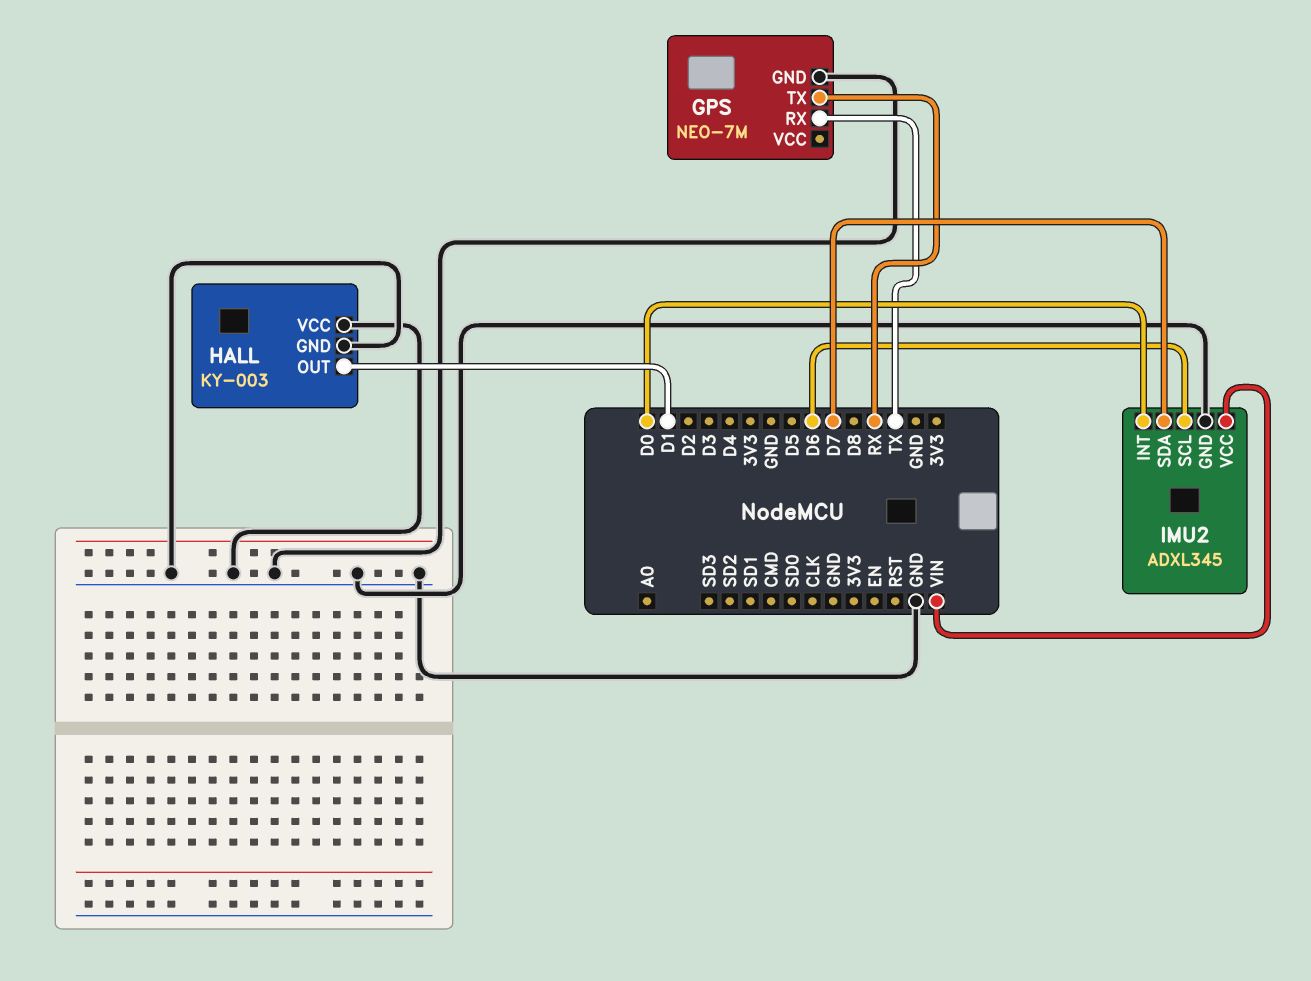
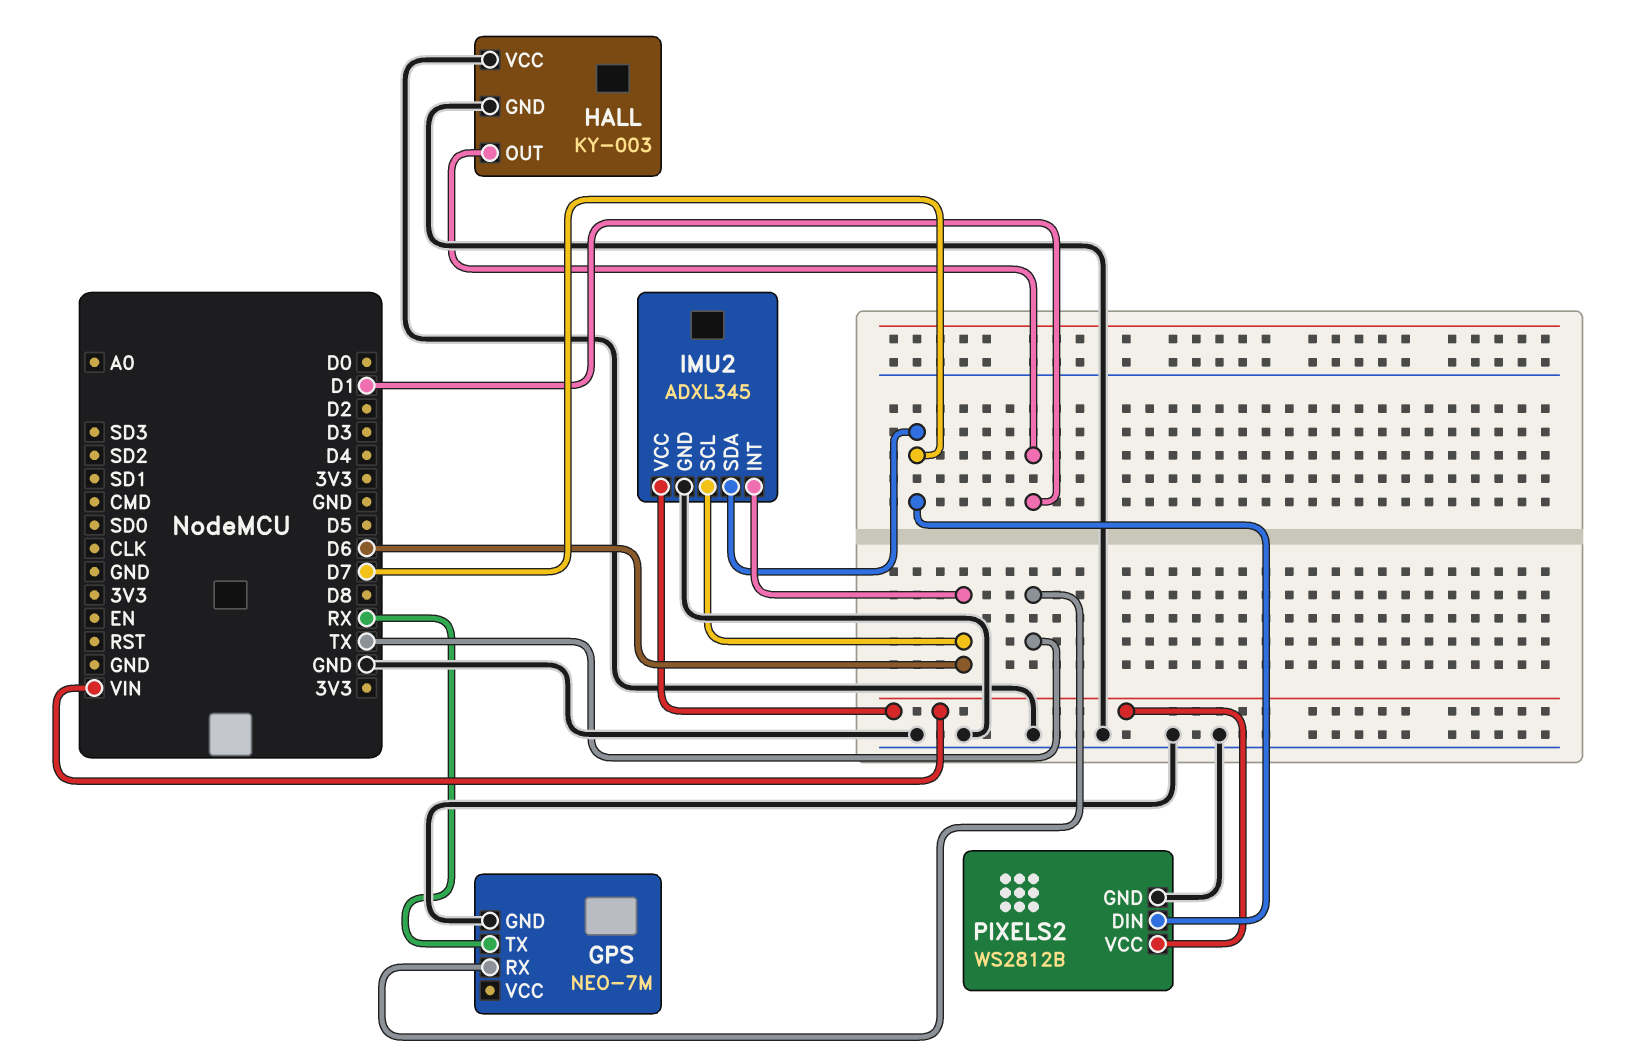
IMU2 pin INT: D0 -> D6
PIXELS2: none -> WS2812B
PIXELS2 pin DIN: none -> D7
PIXELS2 pin GND: none -> GND
PIXELS2 pin VCC: none -> VIN

